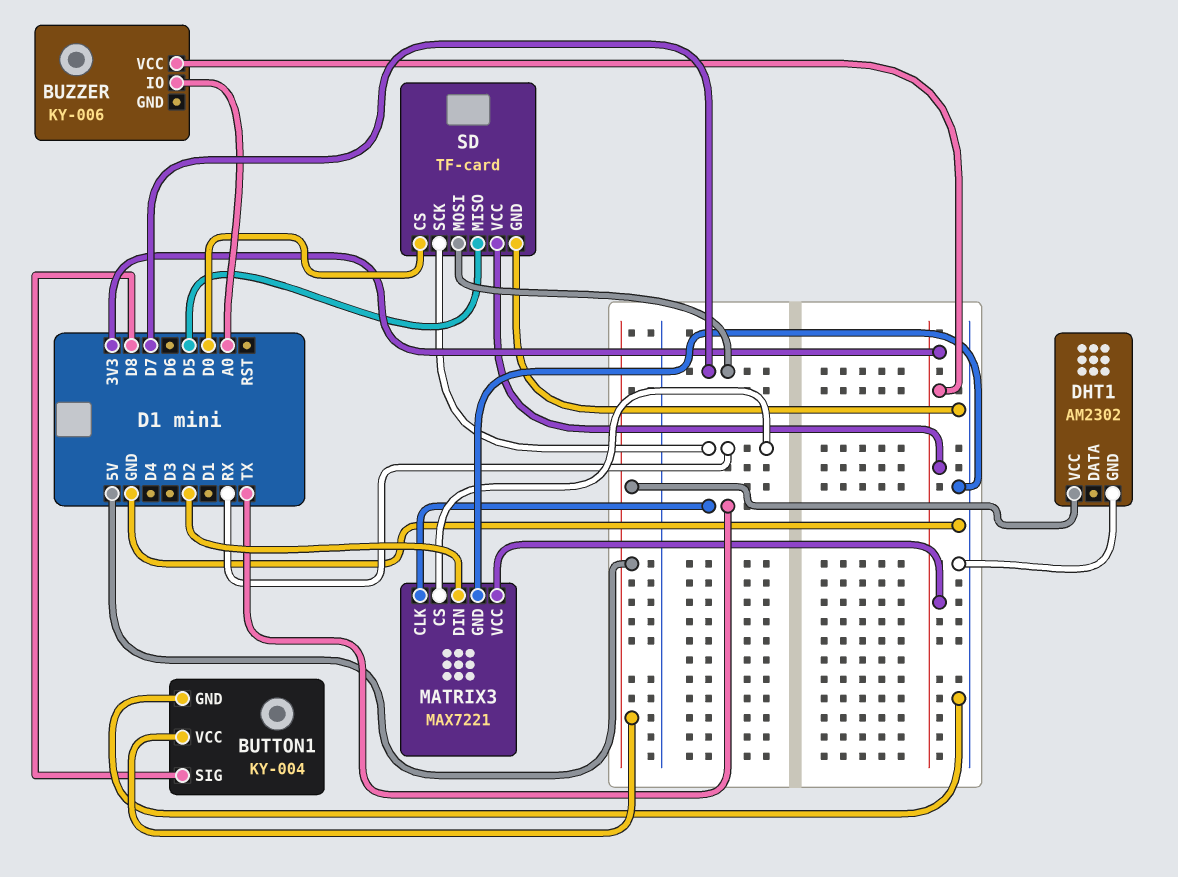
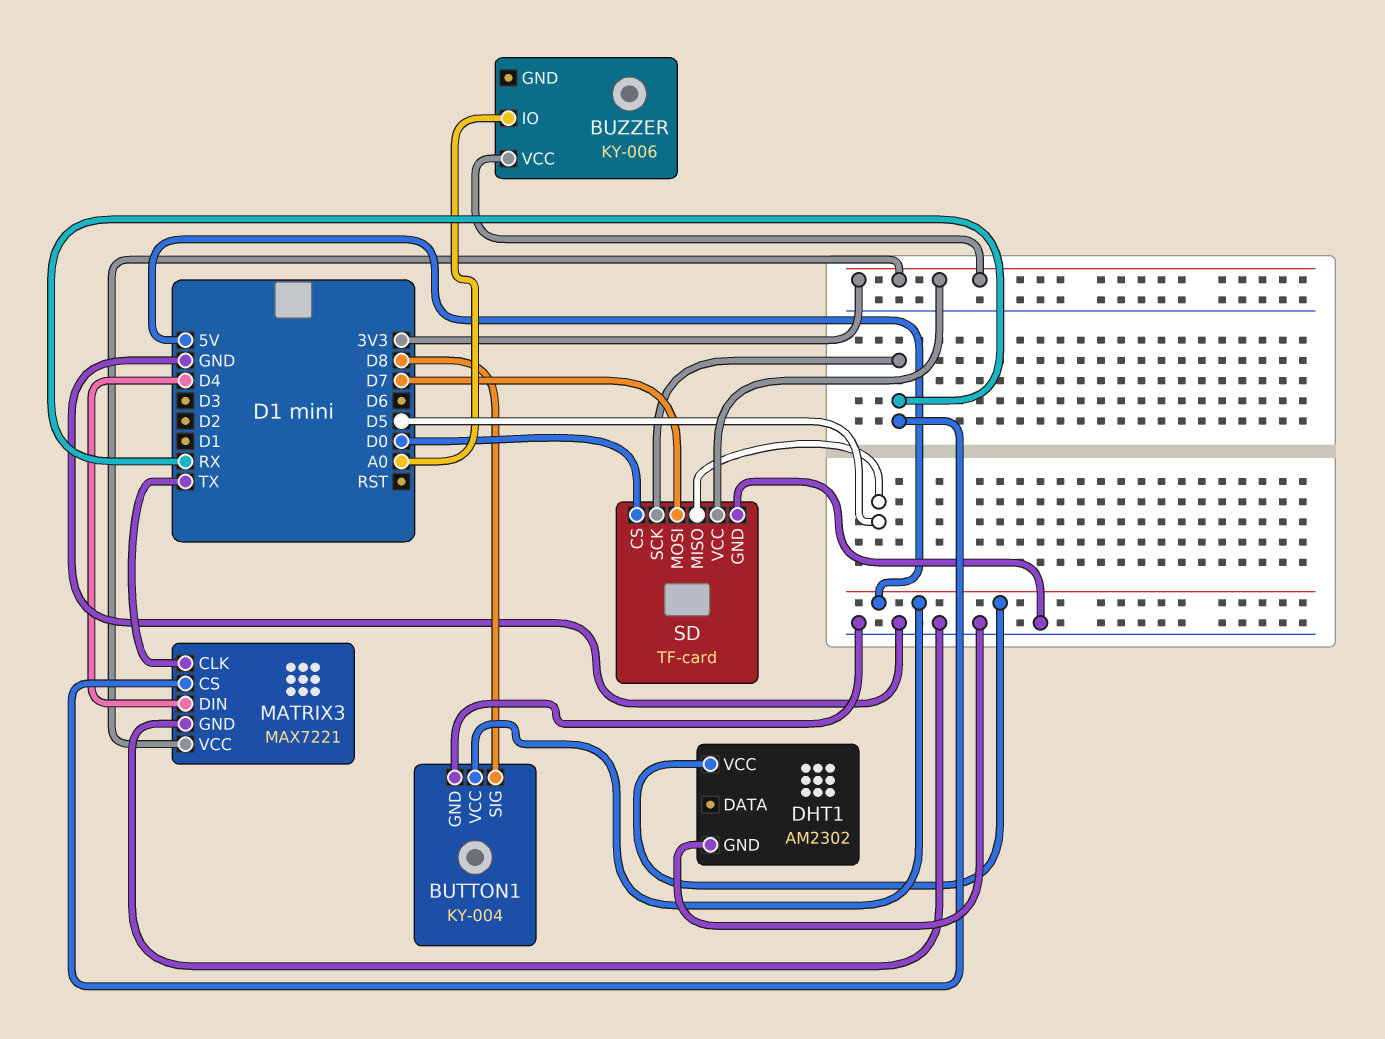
MATRIX3 pin DIN: D2 -> D4

